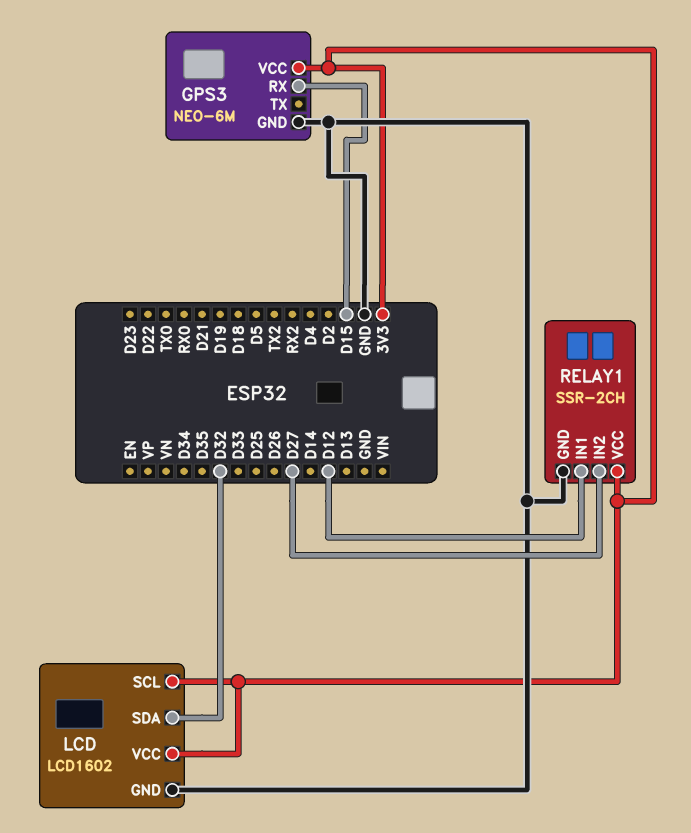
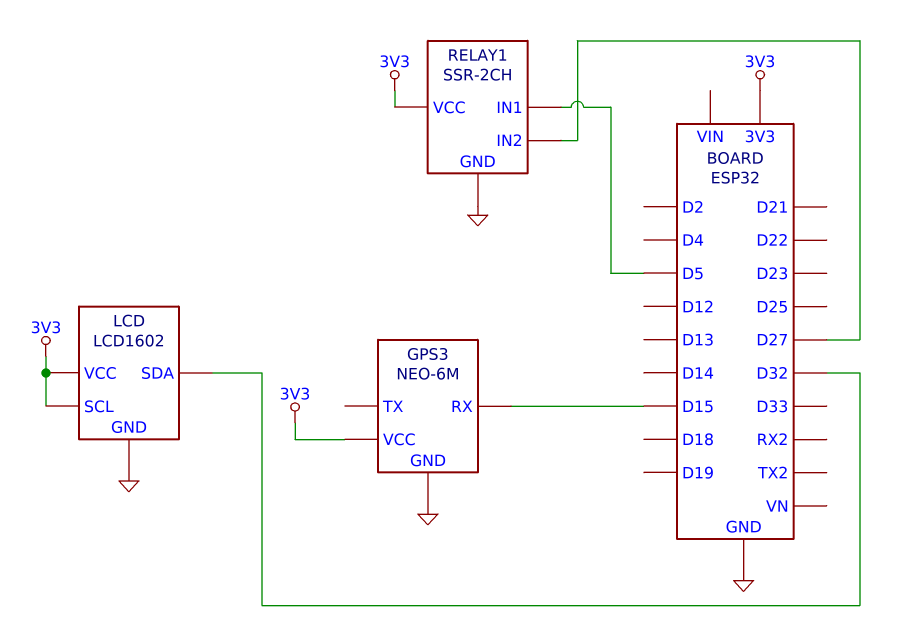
RELAY1 pin IN1: D12 -> D5

